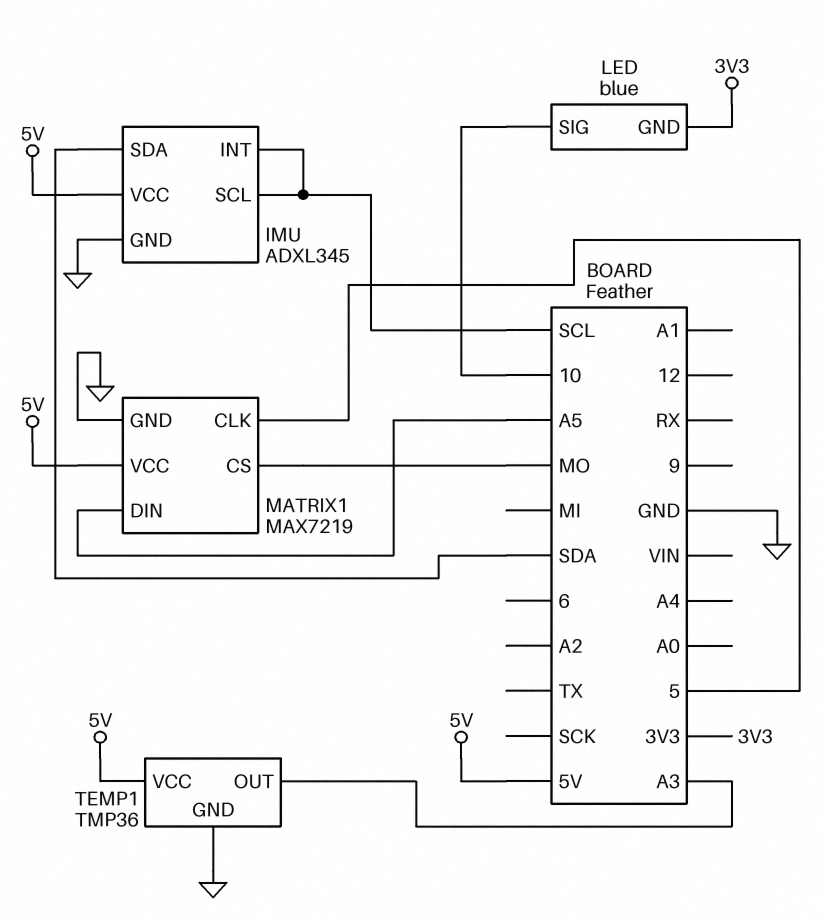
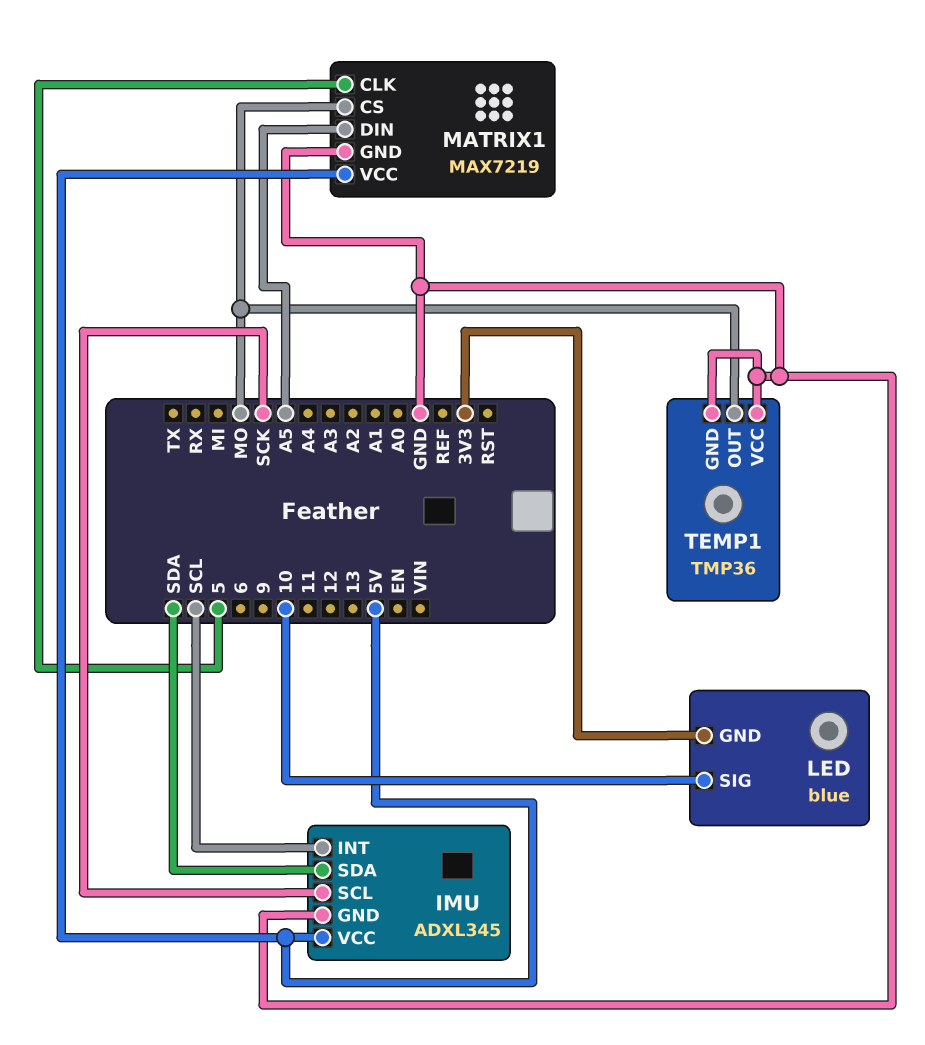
IMU pin SCL: SCL -> SCK
TEMP1 pin OUT: A3 -> MO
TEMP1 pin VCC: 5V -> GND

